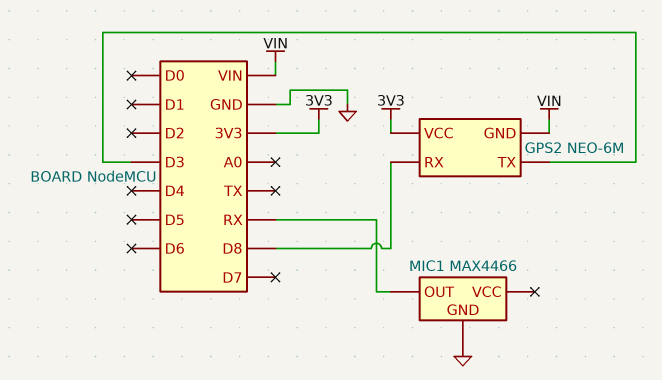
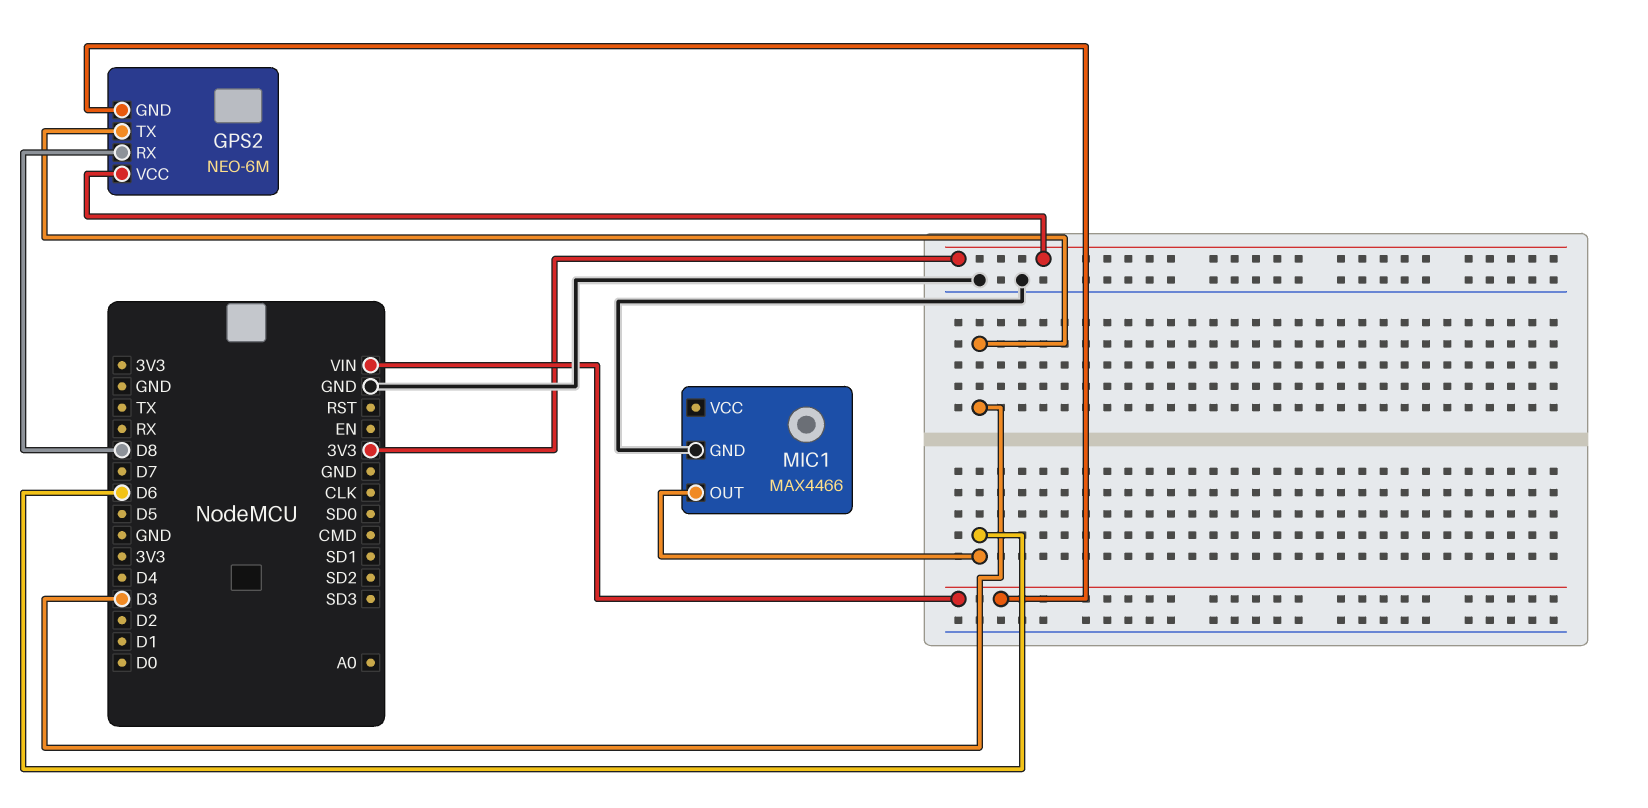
MIC1 pin OUT: RX -> D6

